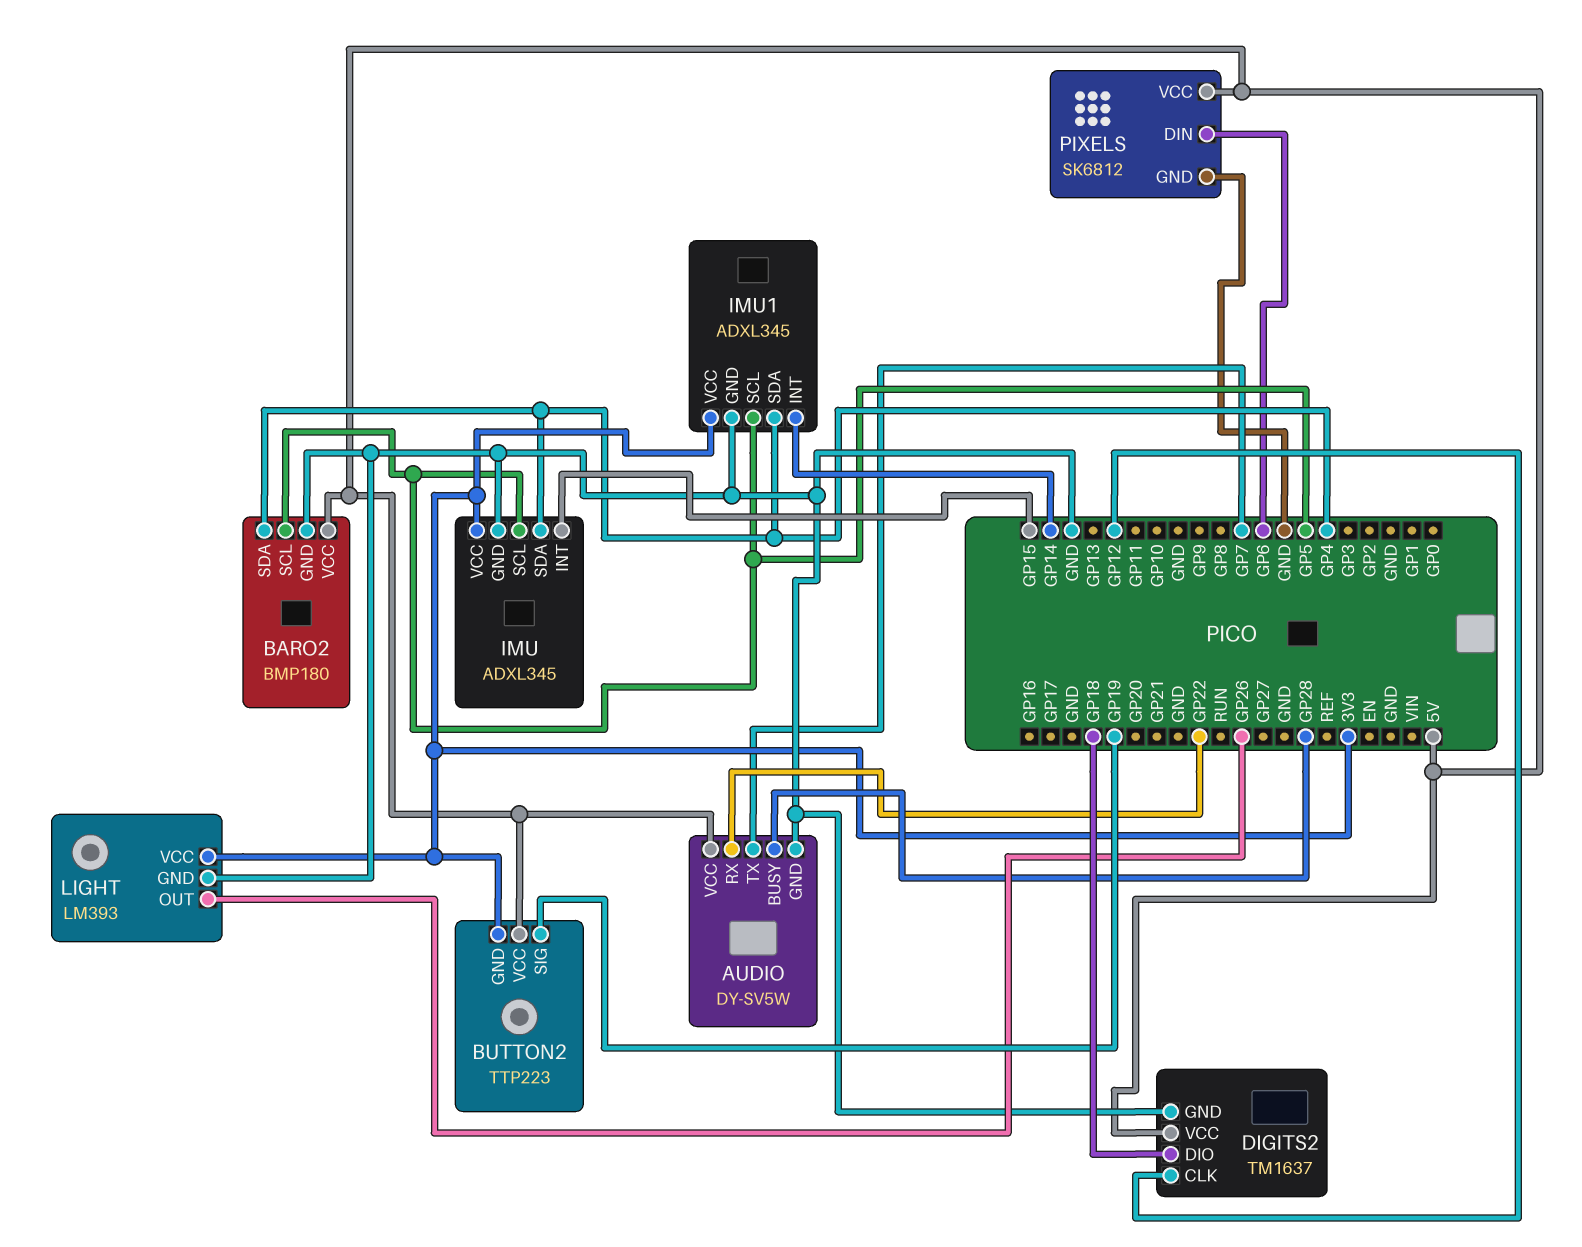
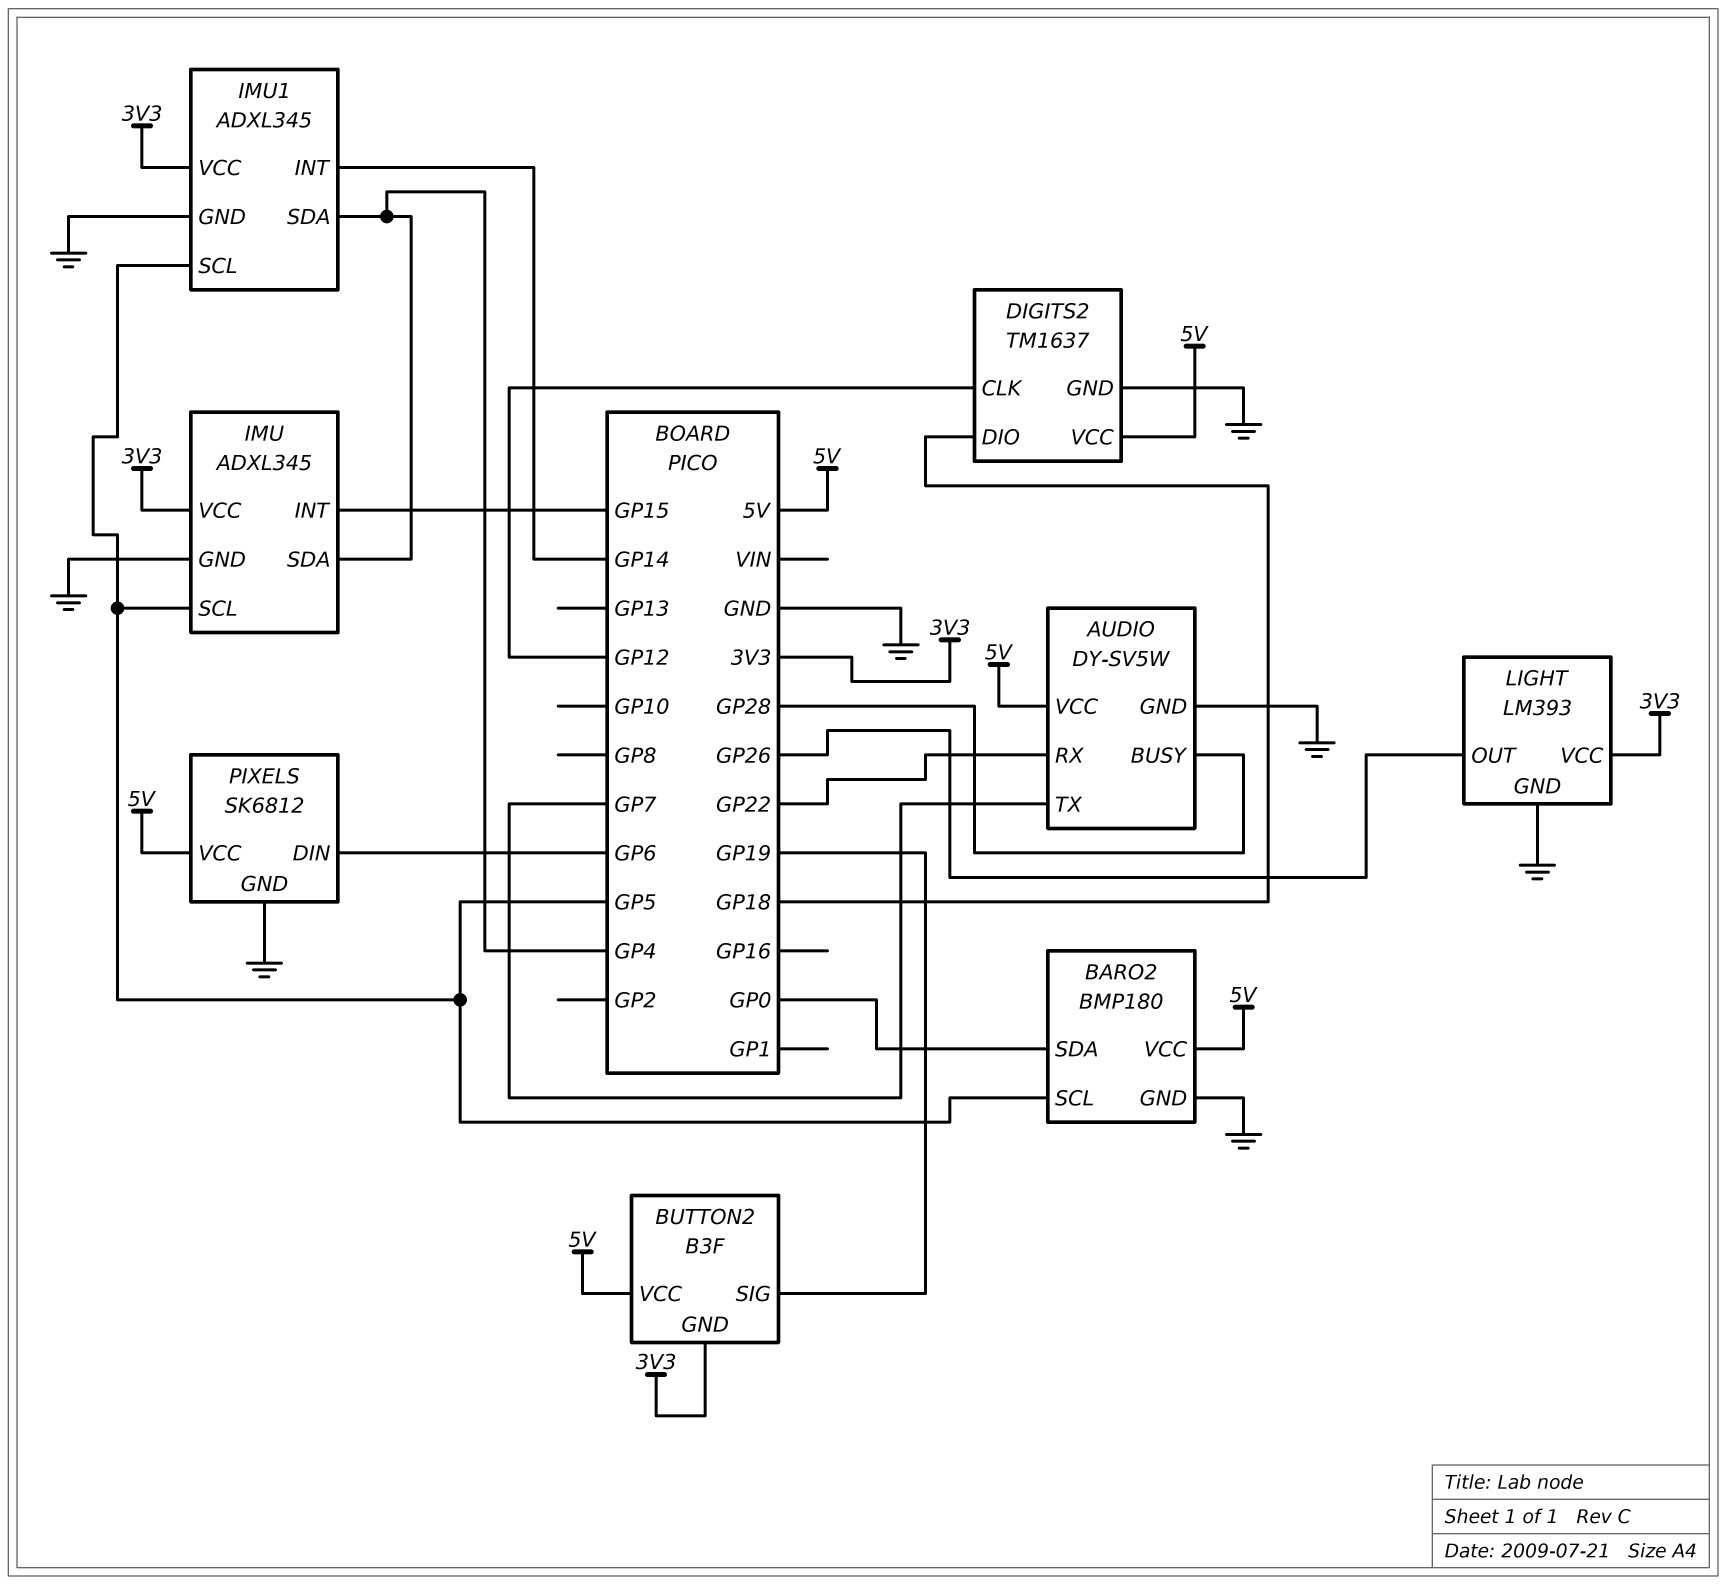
BARO2 pin SDA: GP4 -> GP0
BUTTON2: TTP223 -> B3F

